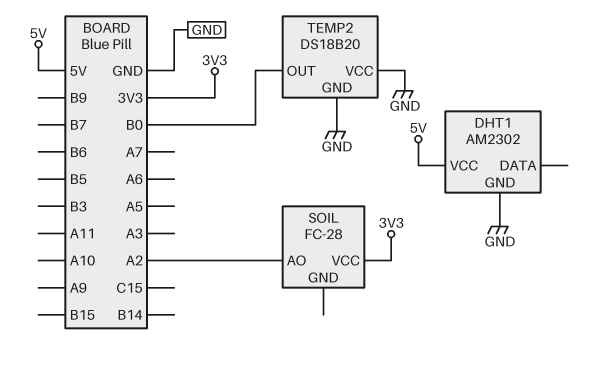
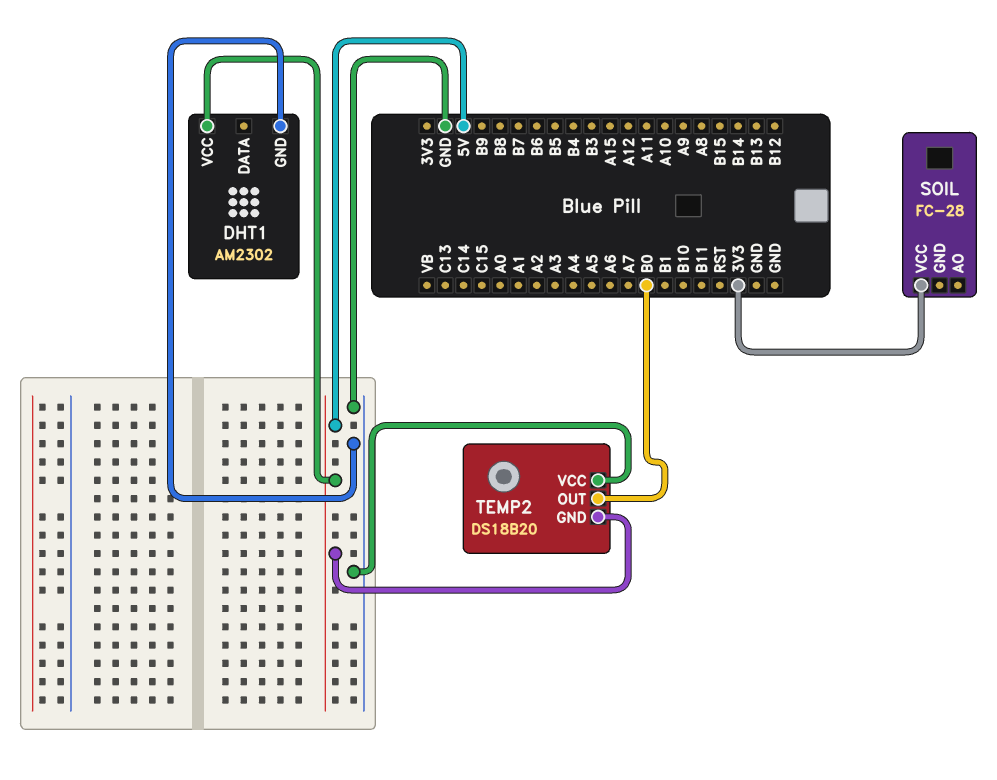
SOIL pin AO: A2 -> none
TEMP2 pin GND: GND -> 5V

